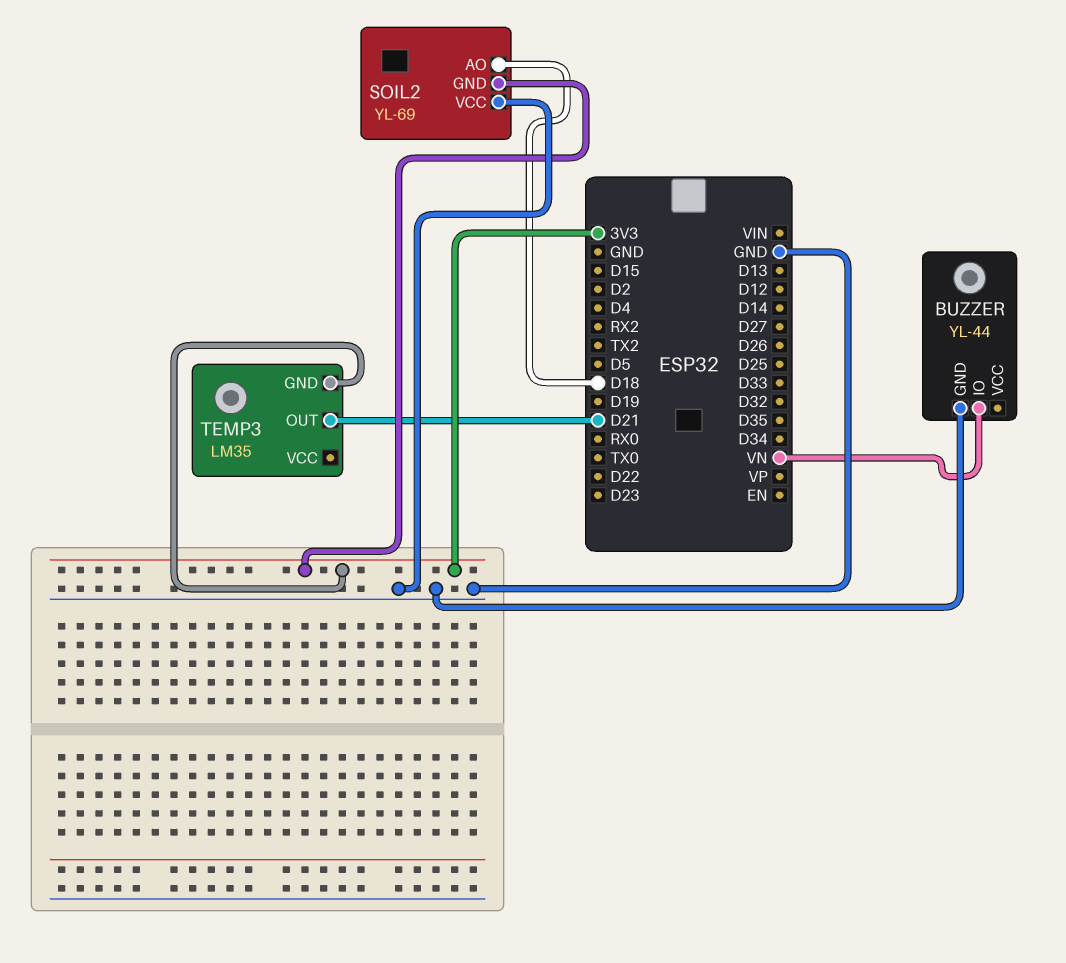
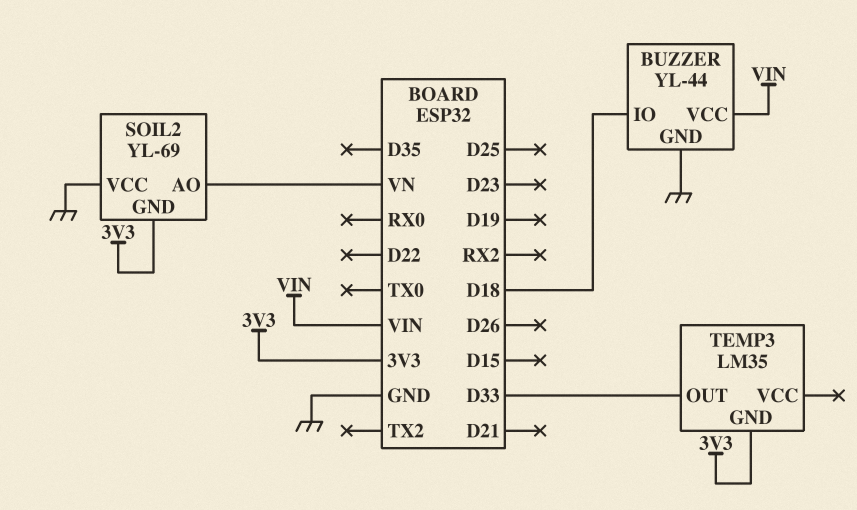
BUZZER pin IO: VN -> D18
BUZZER pin VCC: none -> VIN
SOIL2 pin AO: D18 -> VN
TEMP3 pin OUT: D21 -> D33

